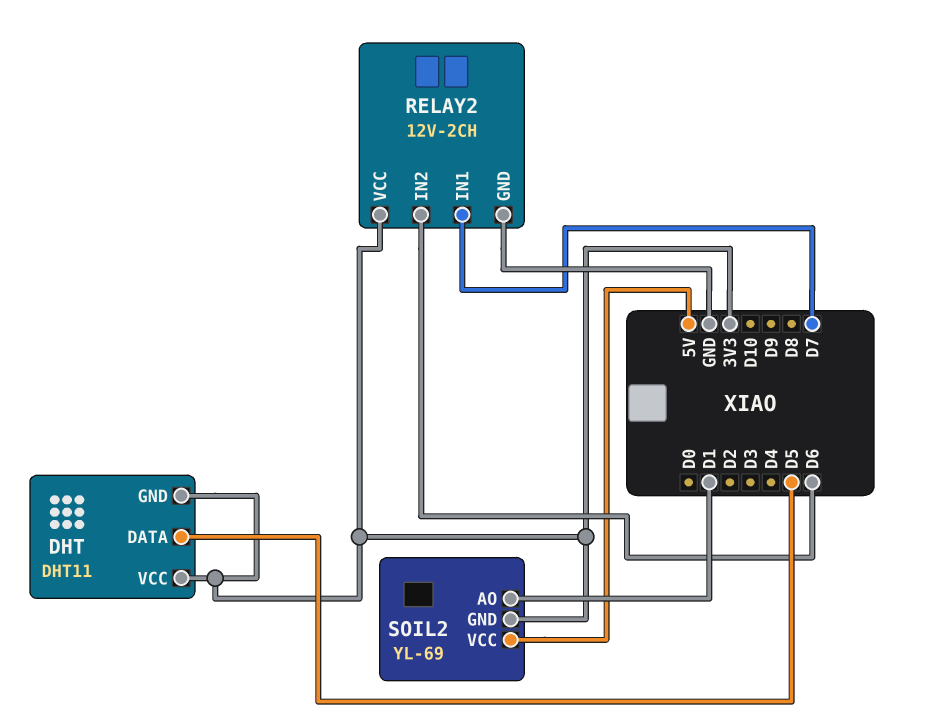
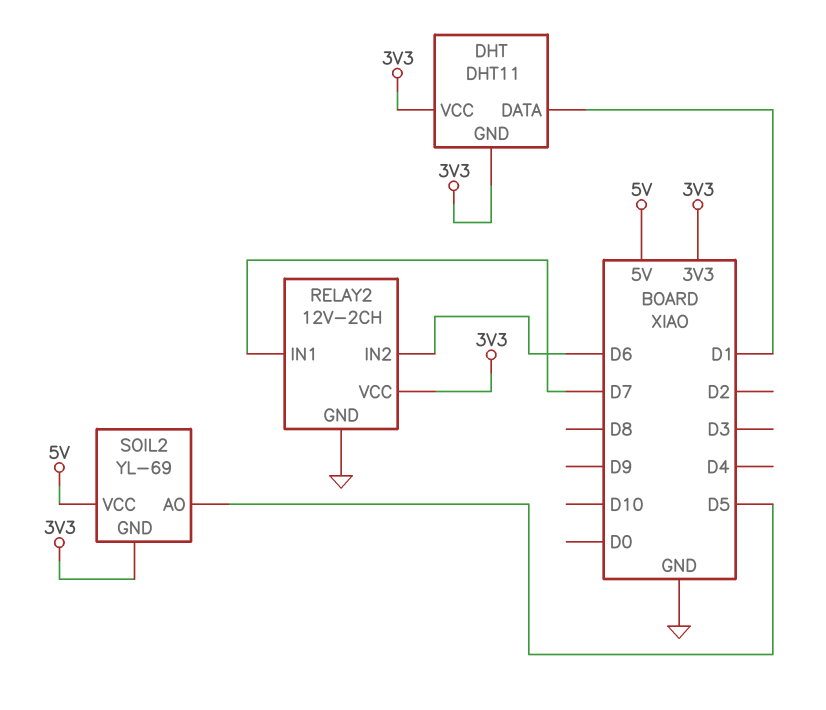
DHT pin DATA: D5 -> D1
SOIL2 pin AO: D1 -> D5

